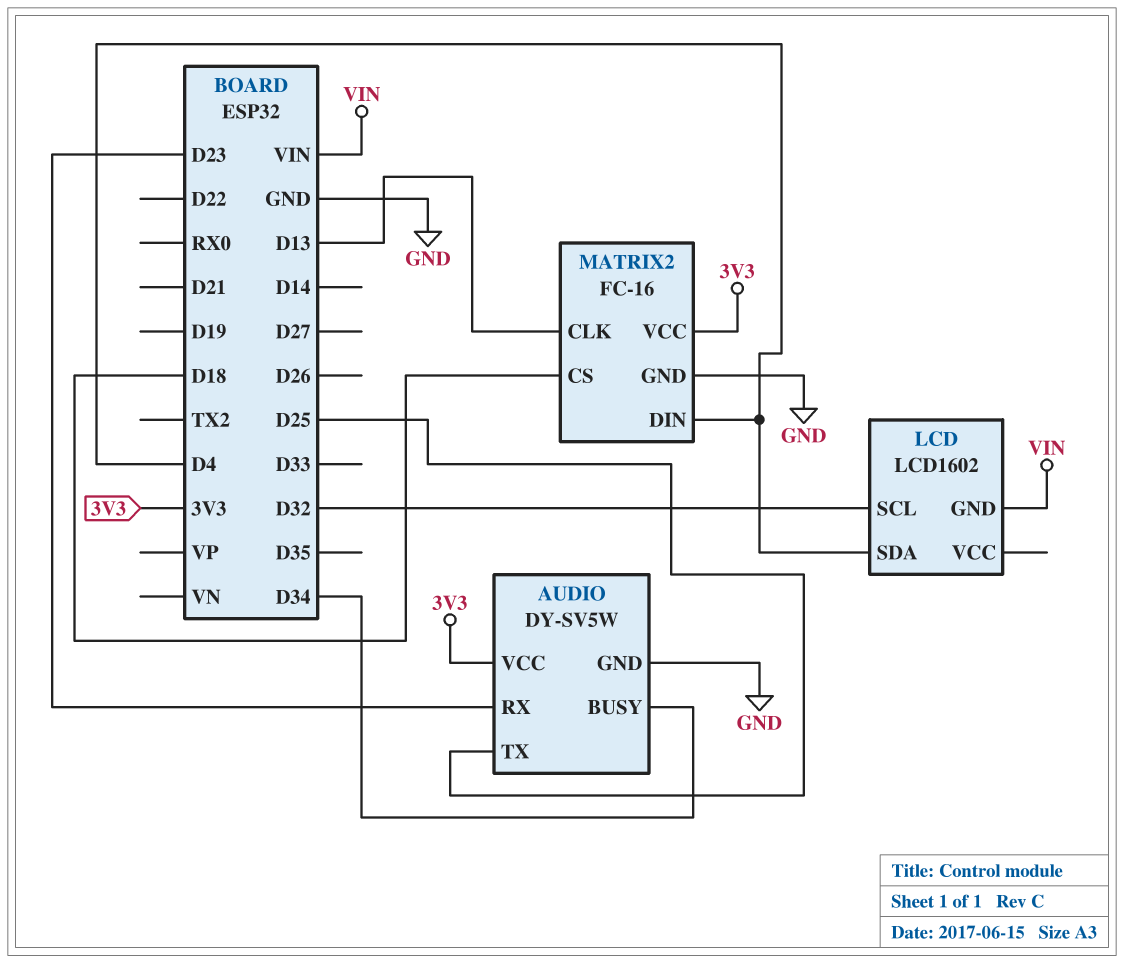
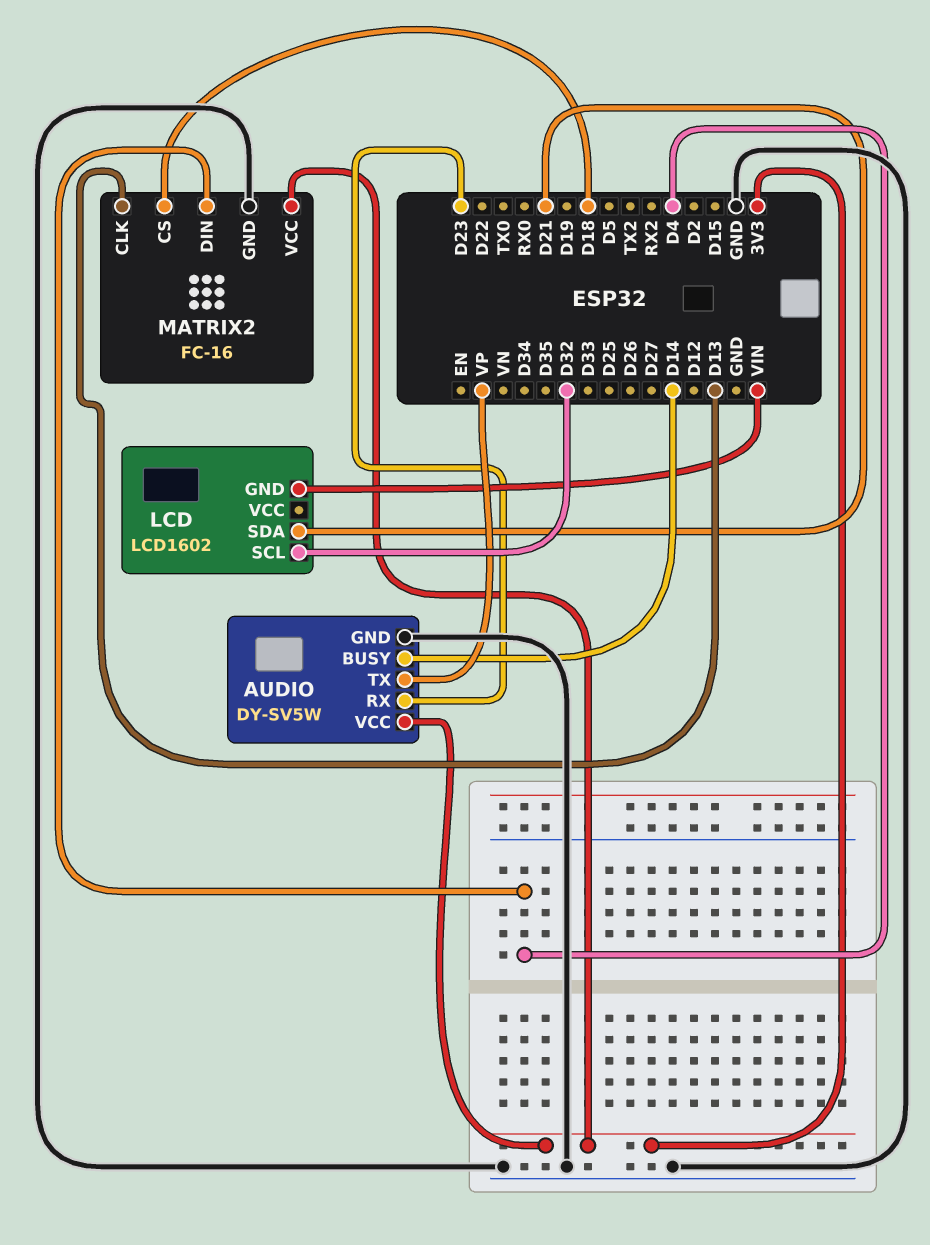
AUDIO pin BUSY: D34 -> D14
AUDIO pin TX: D25 -> VP
LCD pin SDA: D4 -> D21

